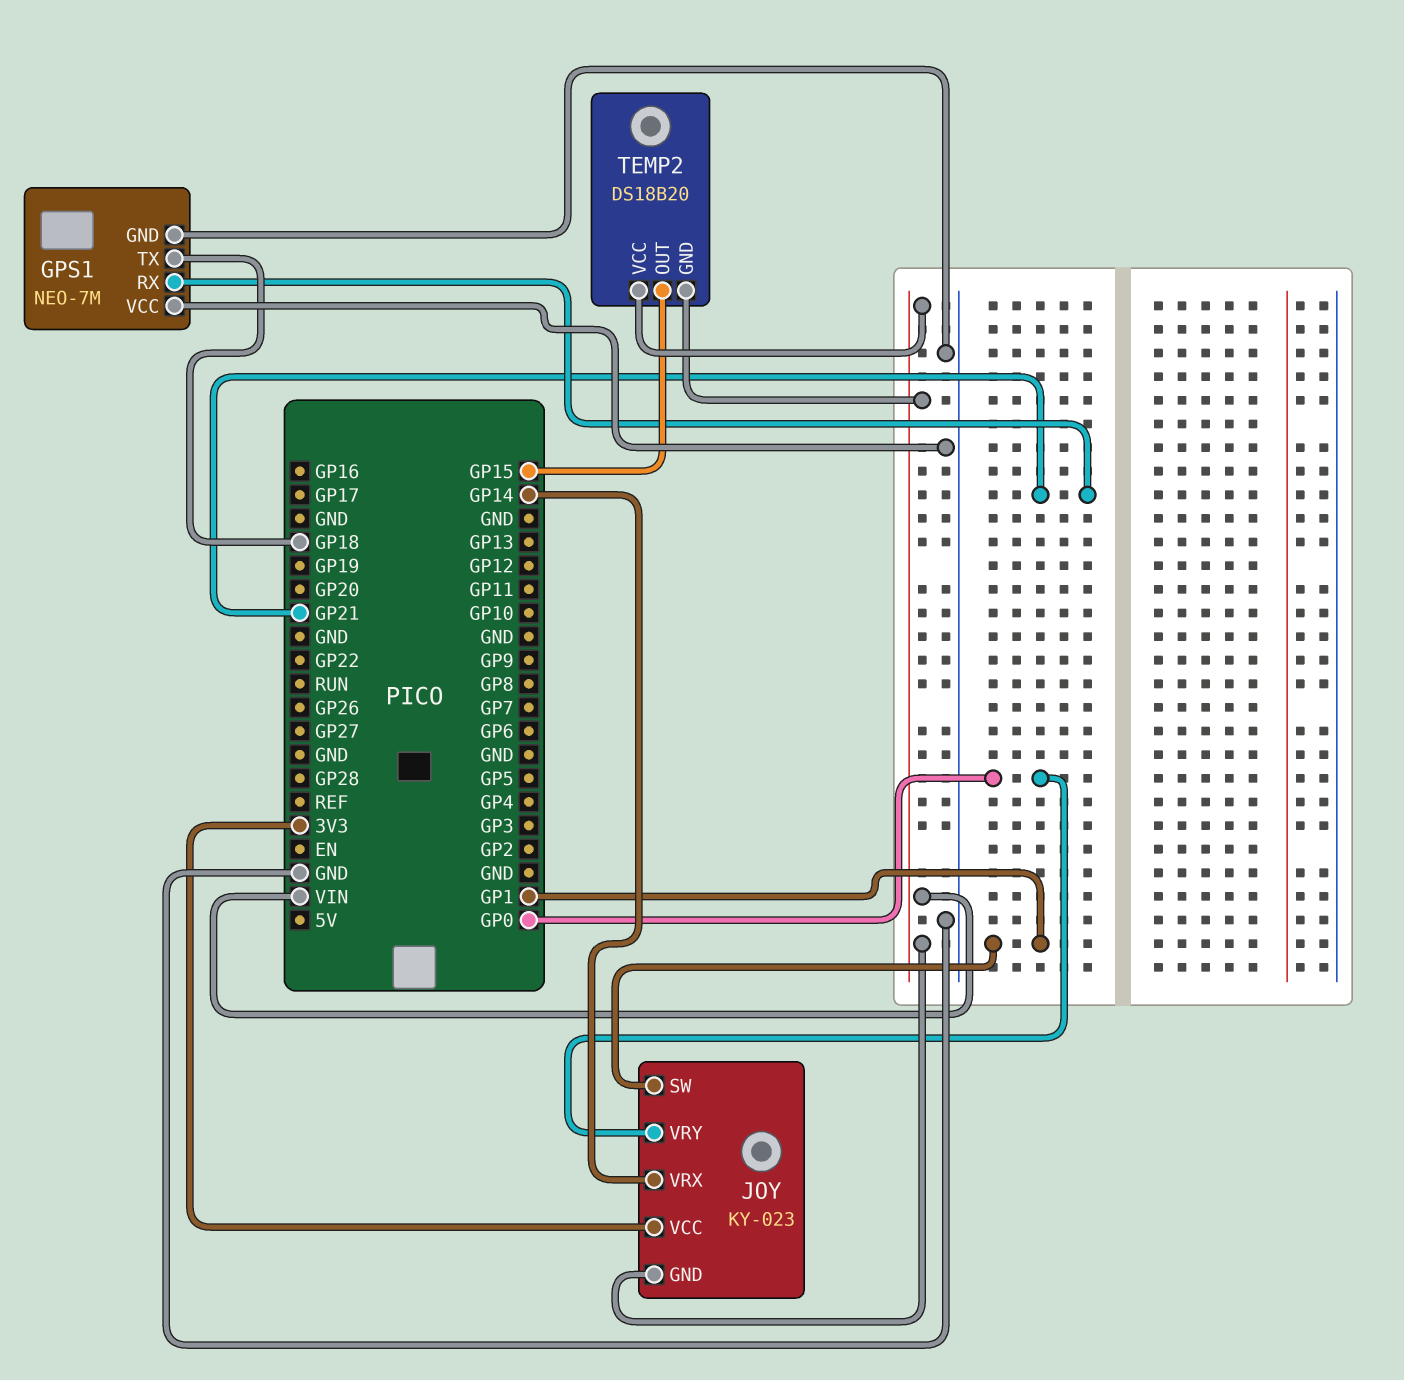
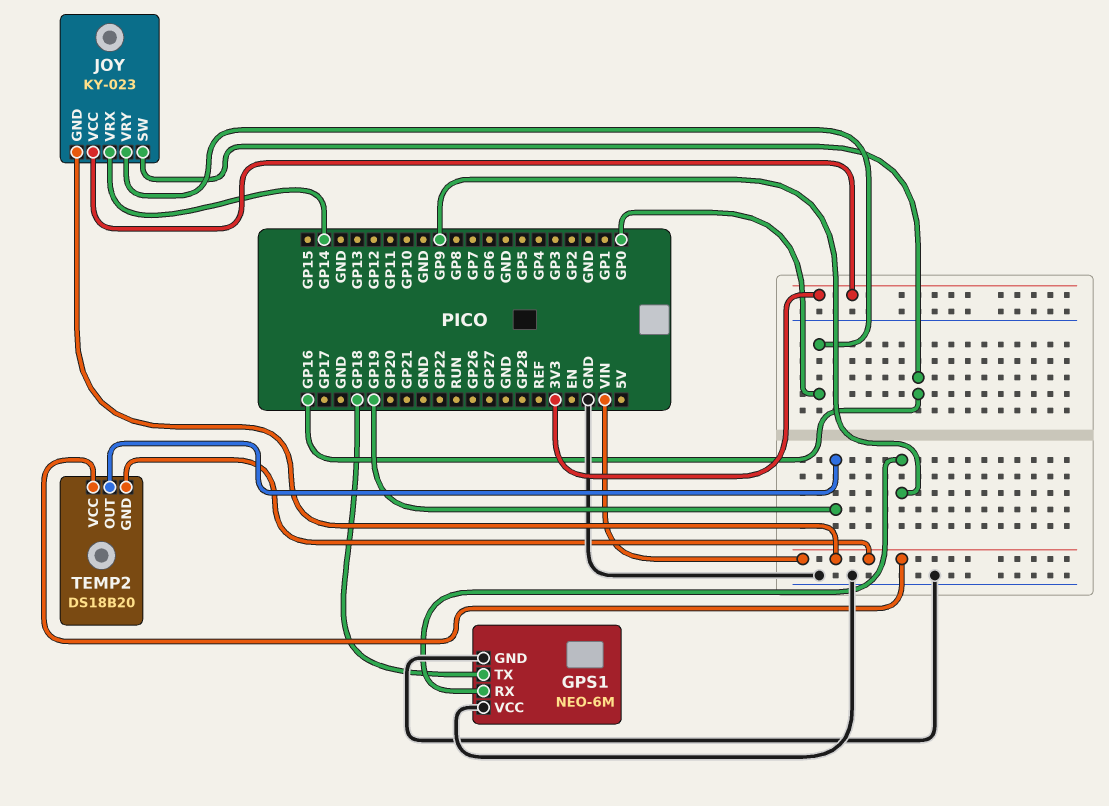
GPS1: NEO-7M -> NEO-6M
GPS1 pin RX: GP21 -> GP9
JOY pin SW: GP1 -> GP16
TEMP2 pin OUT: GP15 -> GP19

